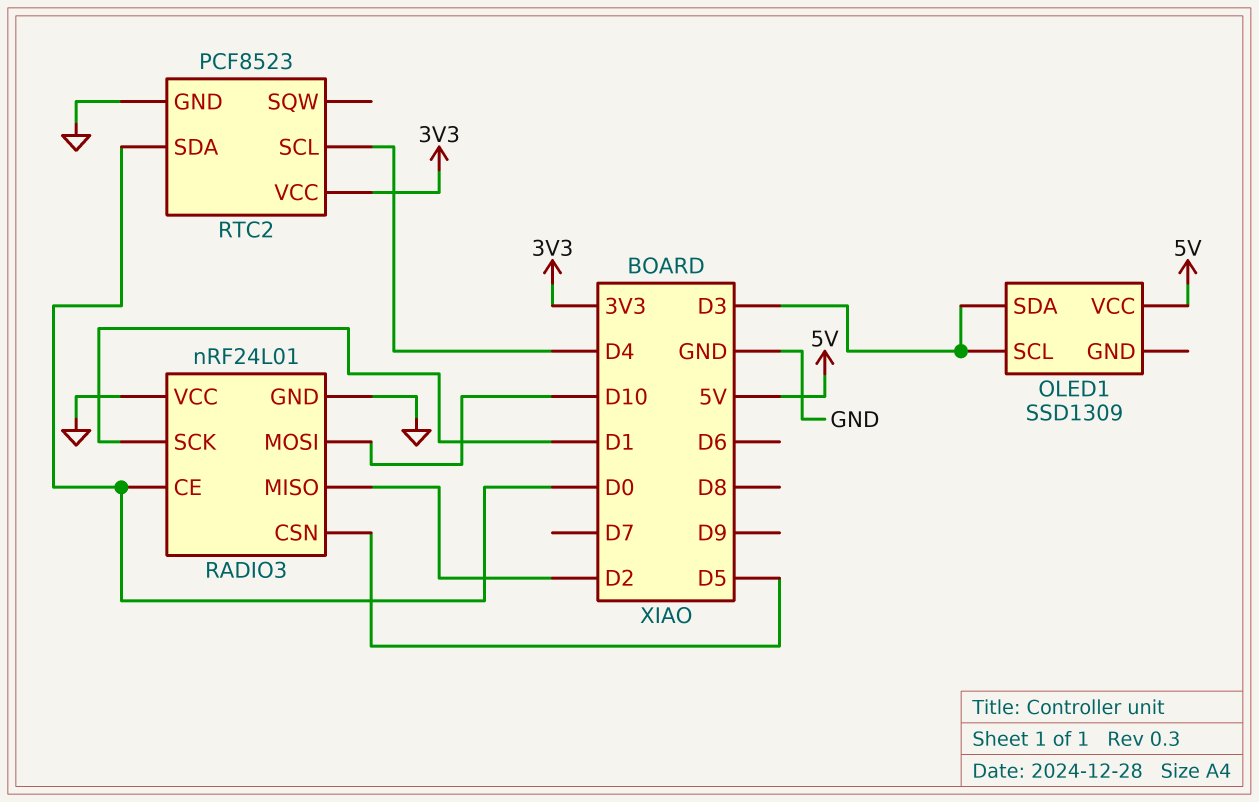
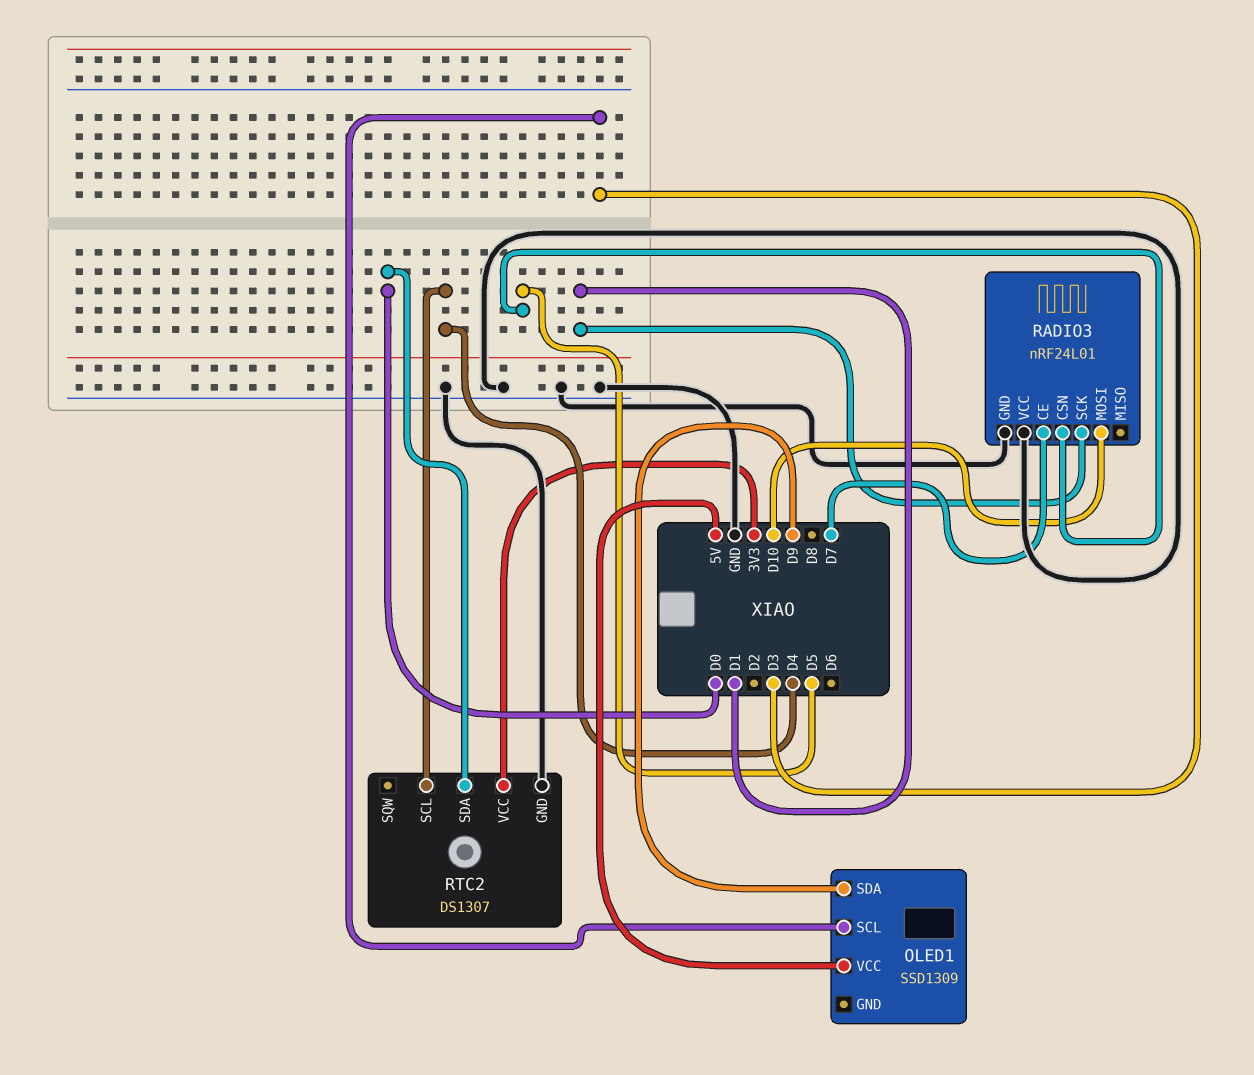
OLED1 pin SDA: D3 -> D9
RADIO3 pin CE: D0 -> D7
RADIO3 pin MISO: D2 -> none
RTC2: PCF8523 -> DS1307

